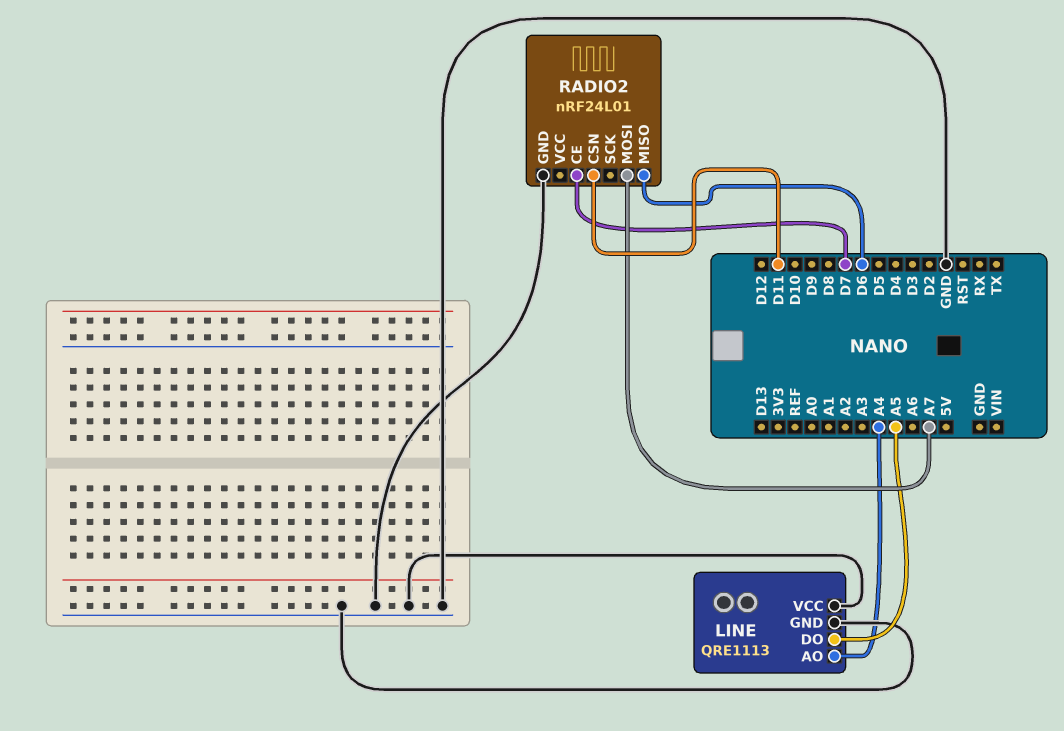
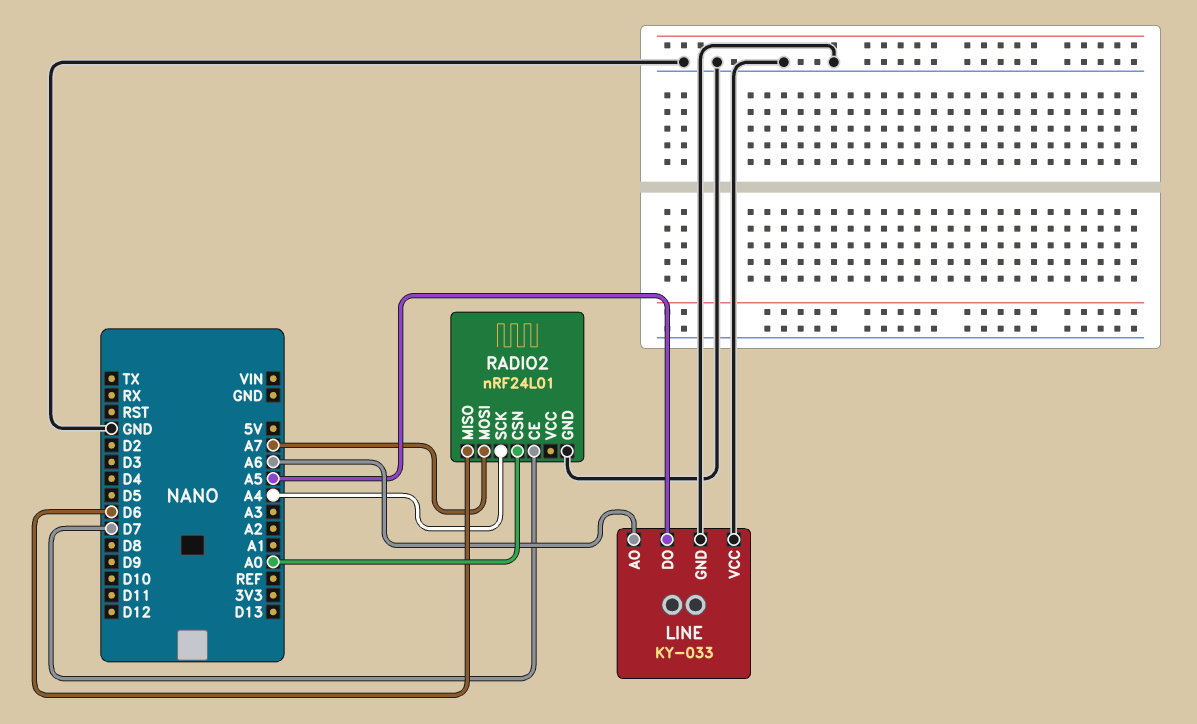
LINE: QRE1113 -> KY-033
LINE pin AO: A4 -> A6
RADIO2 pin CSN: D11 -> A0
RADIO2 pin SCK: none -> A4

